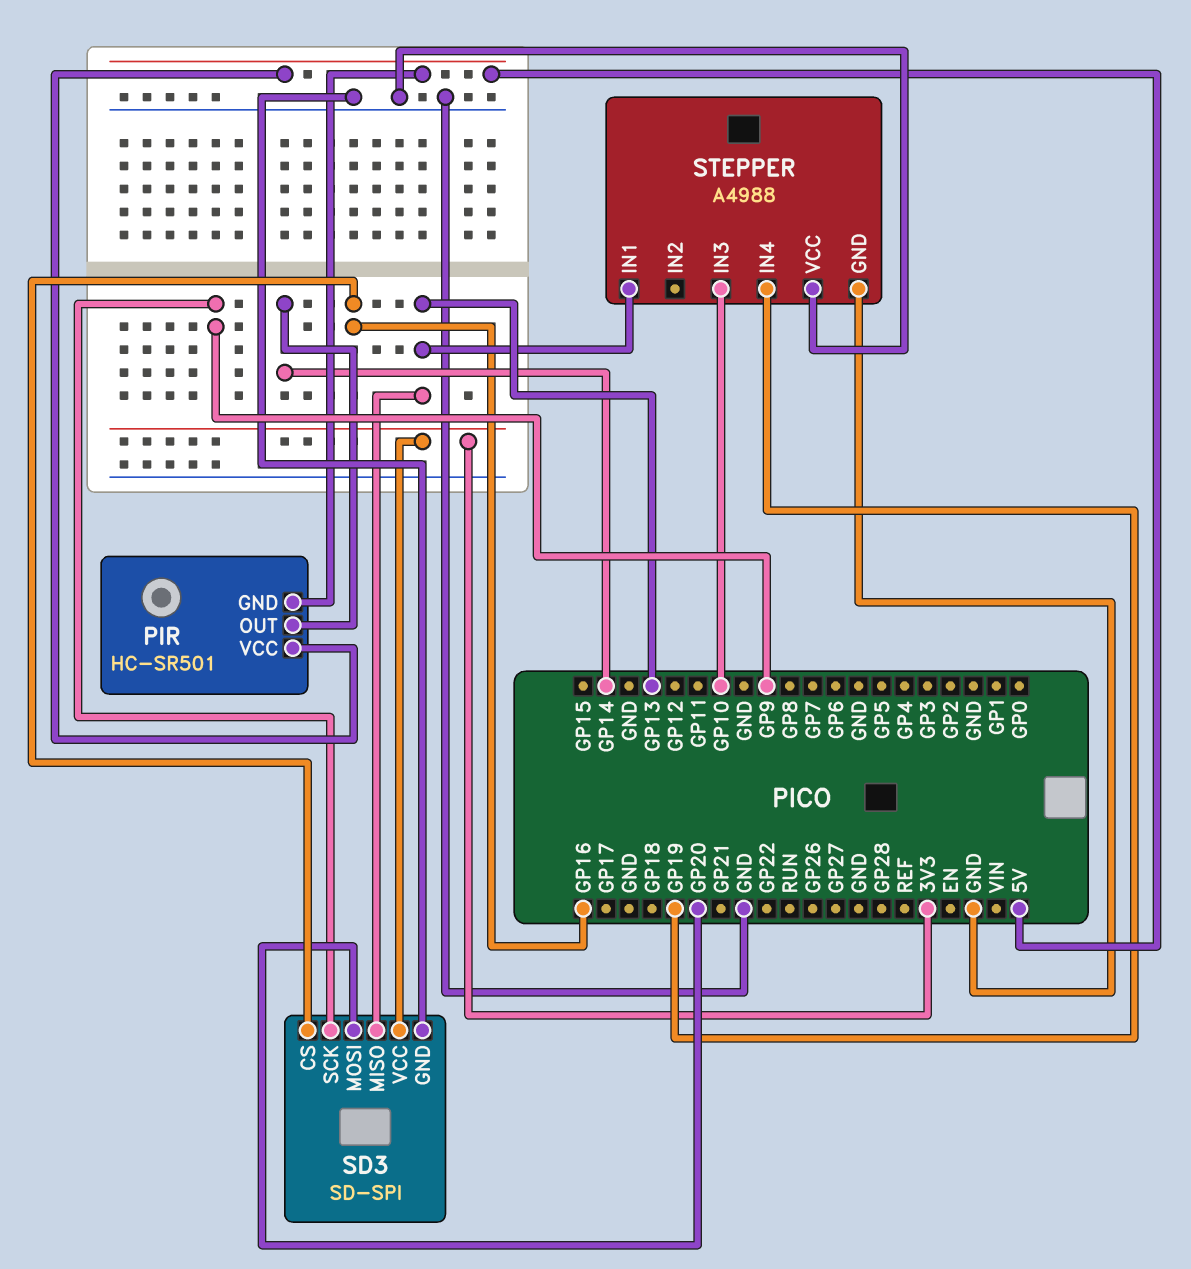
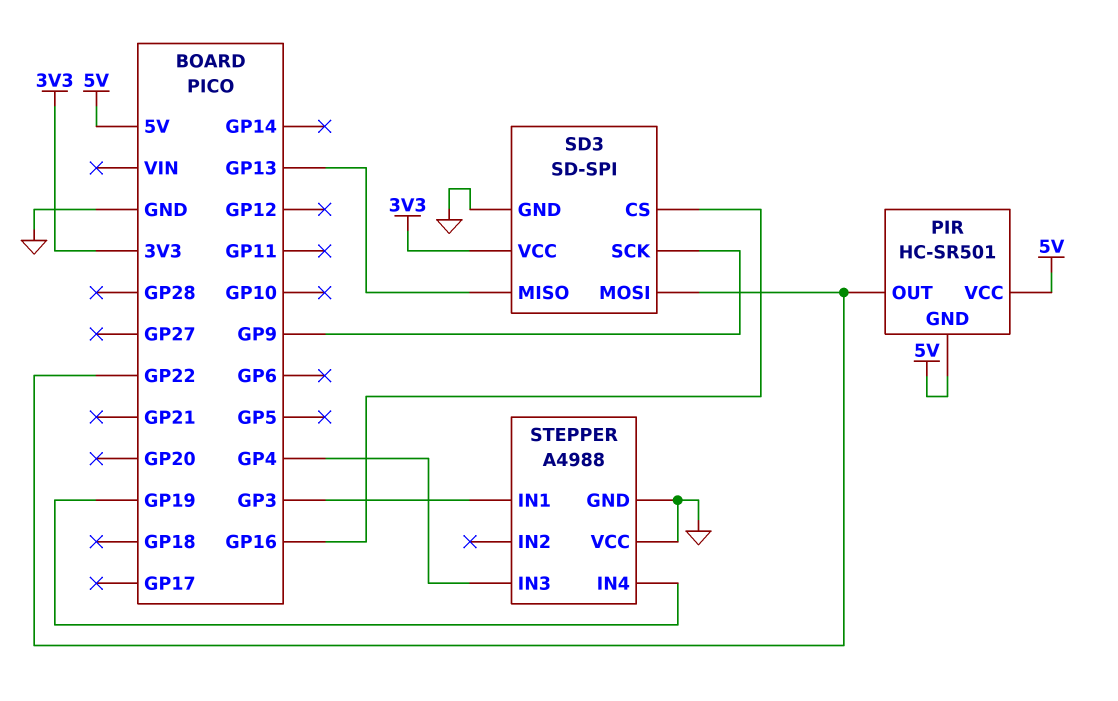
PIR pin OUT: GP14 -> GP22
SD3 pin MOSI: GP20 -> GP22
STEPPER pin IN1: GP13 -> GP3
STEPPER pin IN3: GP10 -> GP4

